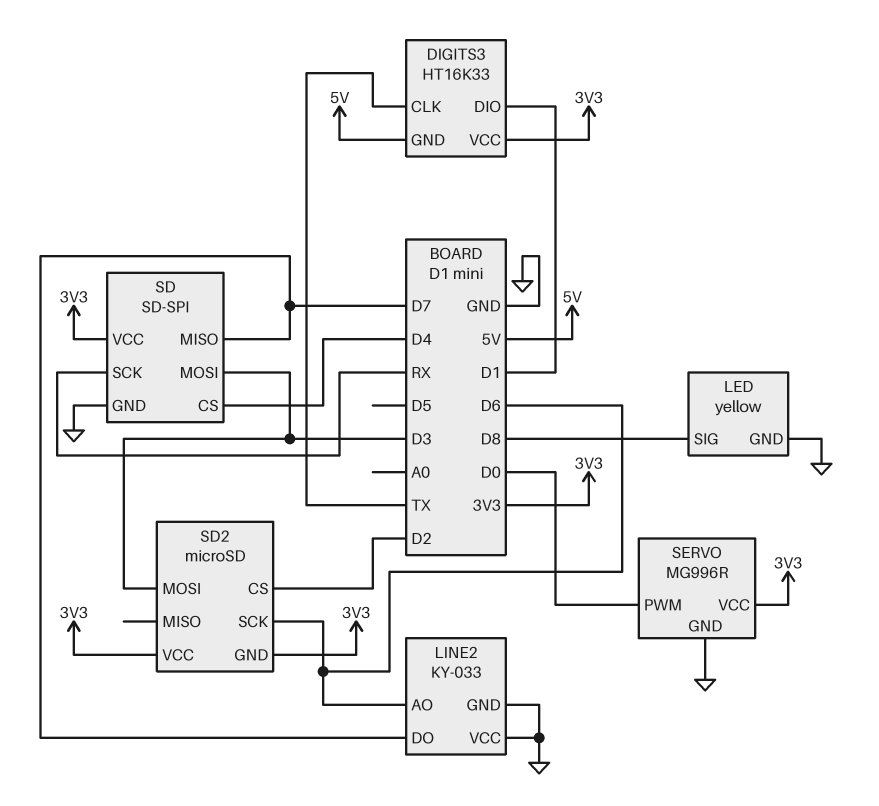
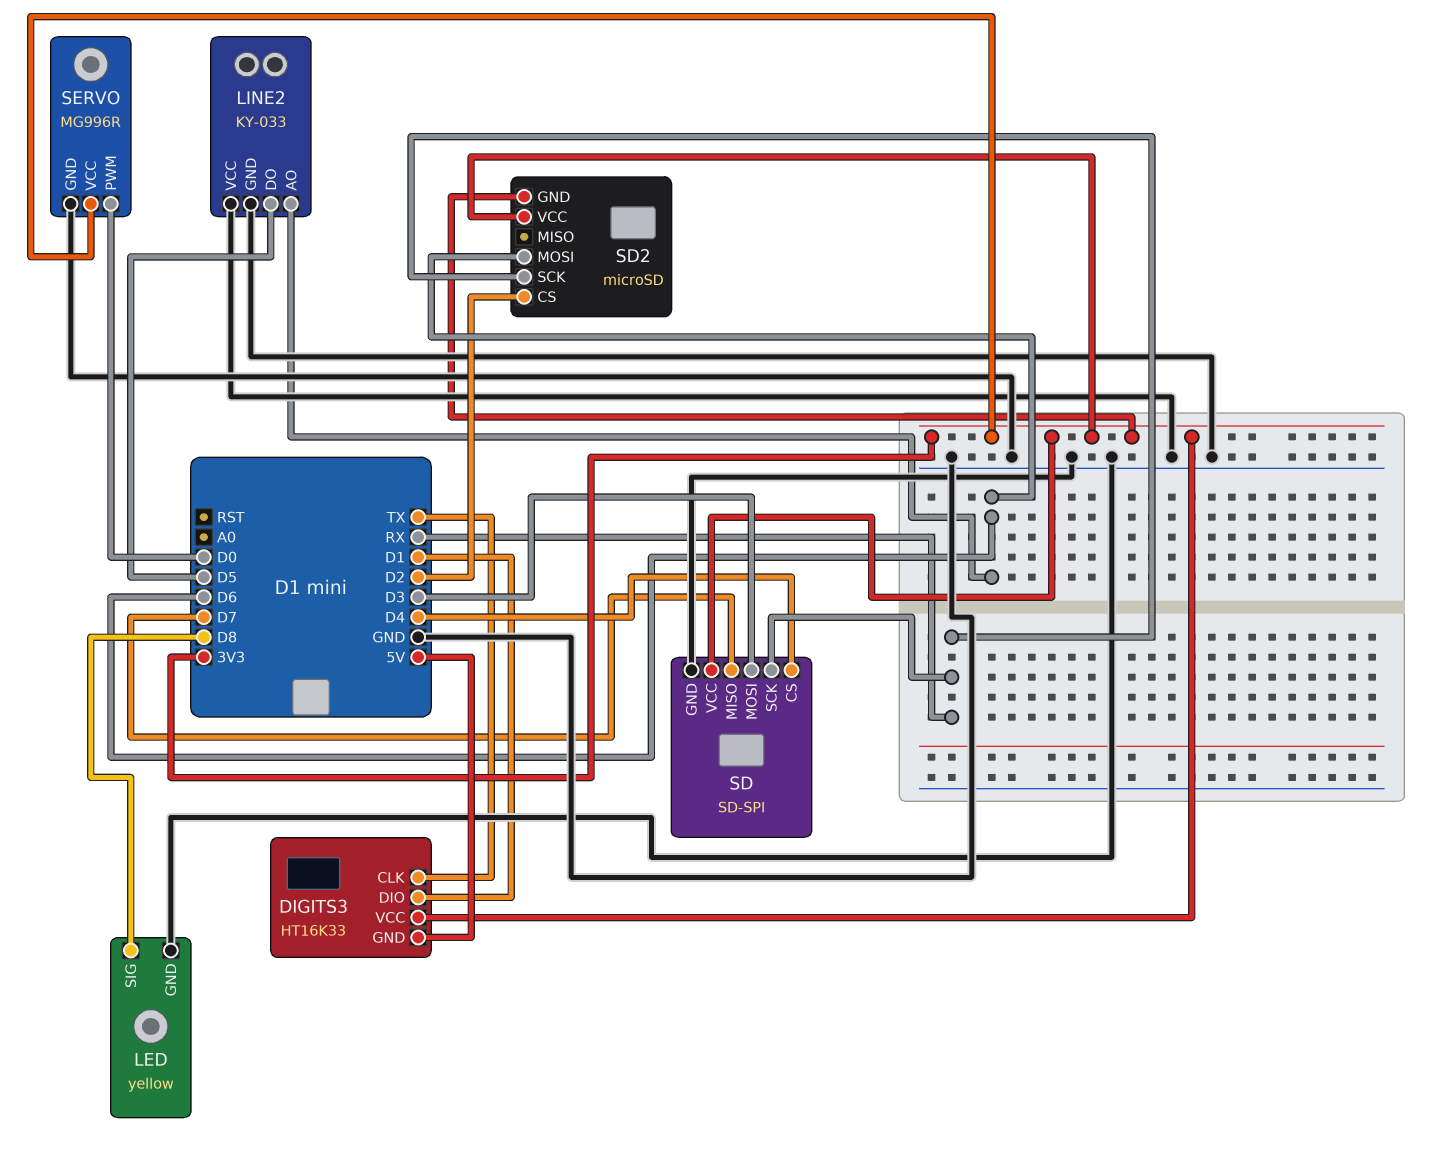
LINE2 pin DO: D7 -> D5
SD2 pin MOSI: D3 -> D6
SD2 pin SCK: D6 -> RX

